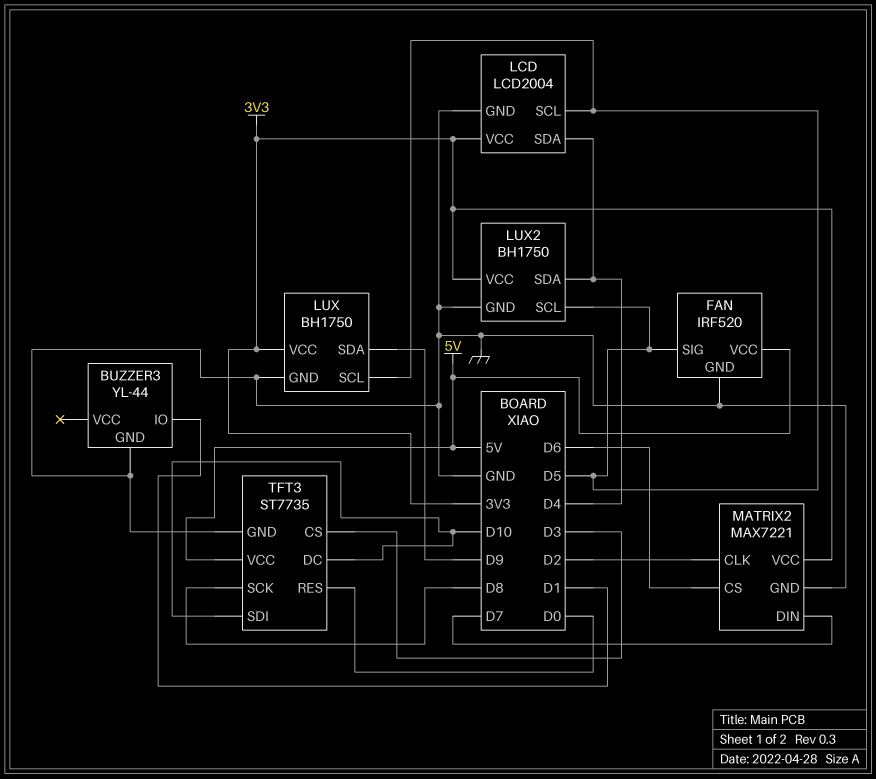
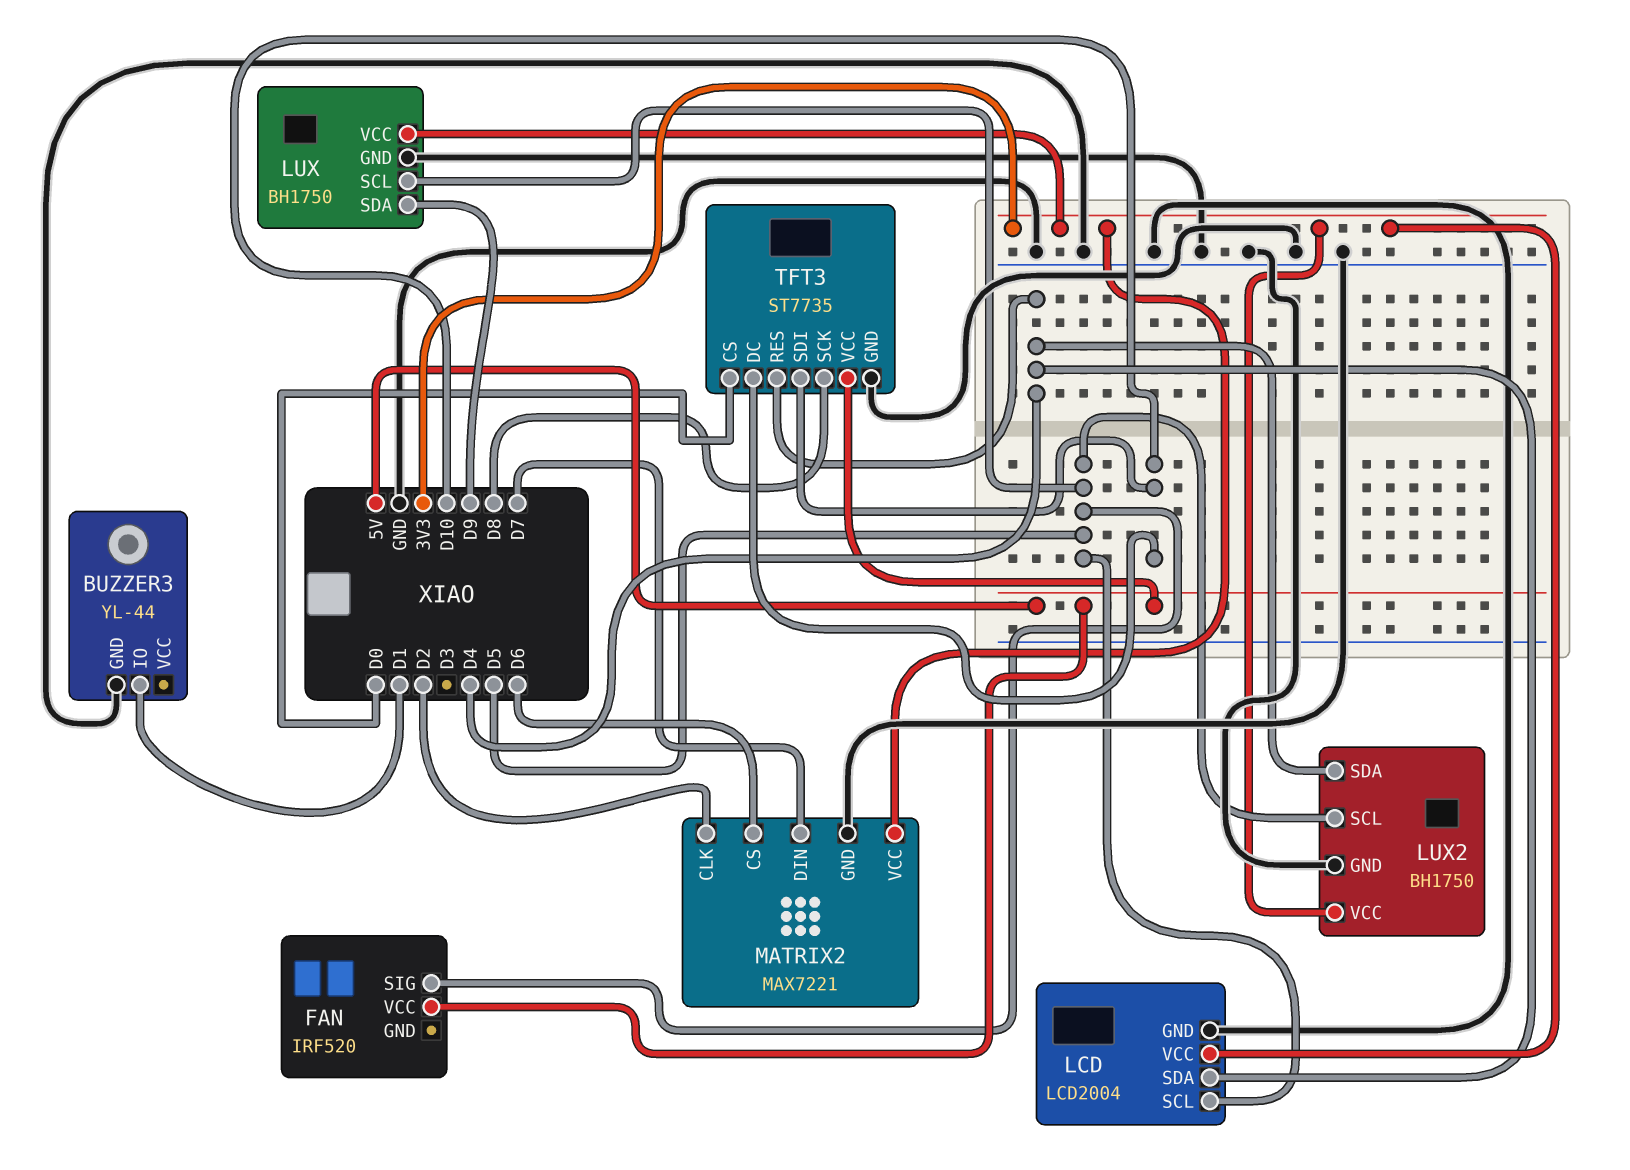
FAN pin GND: GND -> none
TFT3 pin CS: D3 -> D0
TFT3 pin RES: D0 -> D4

